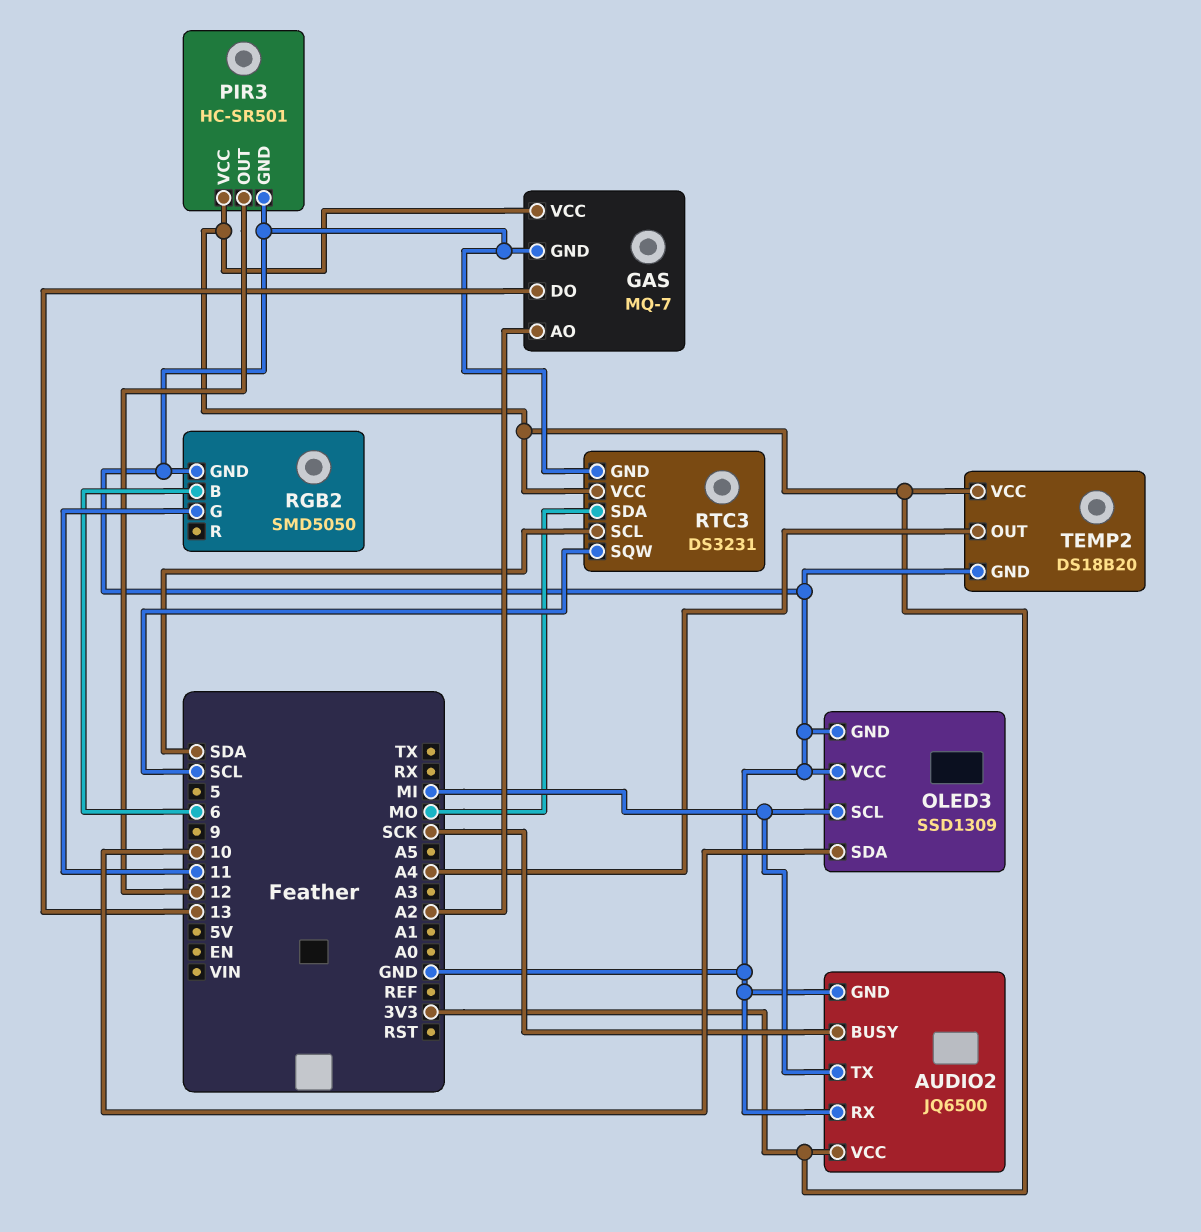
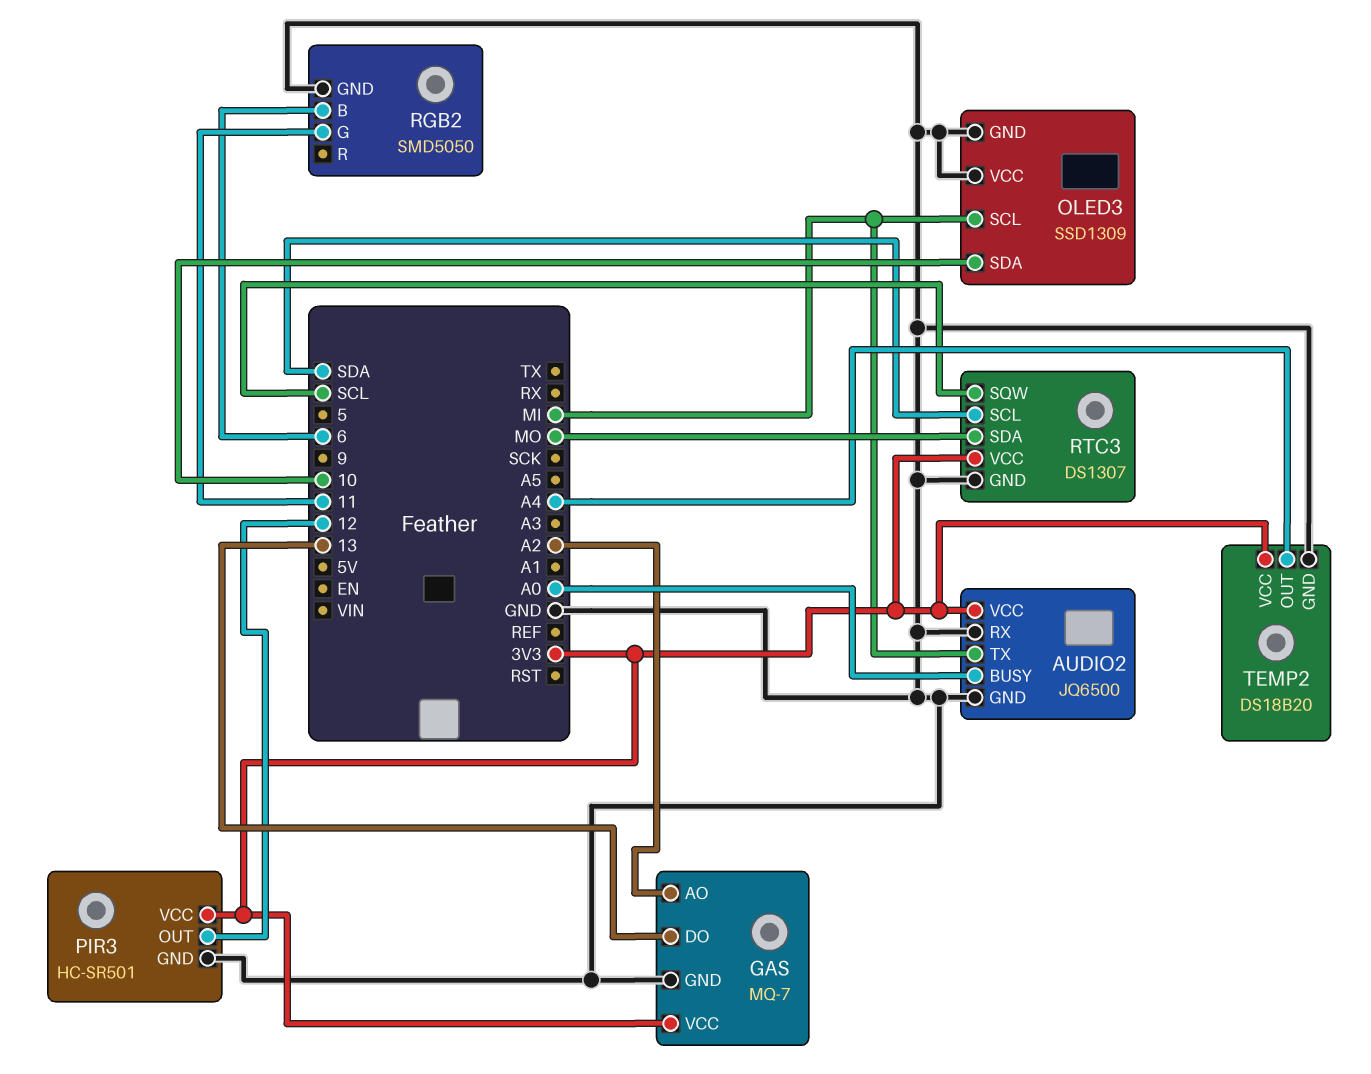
AUDIO2 pin BUSY: SCK -> A0
RTC3: DS3231 -> DS1307

